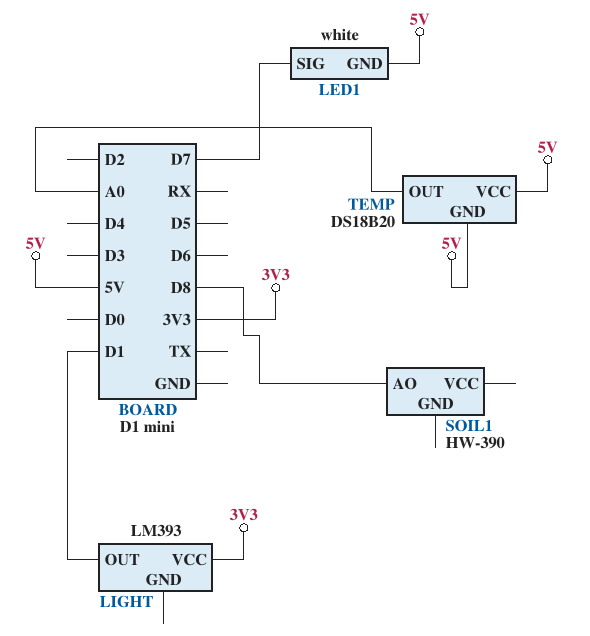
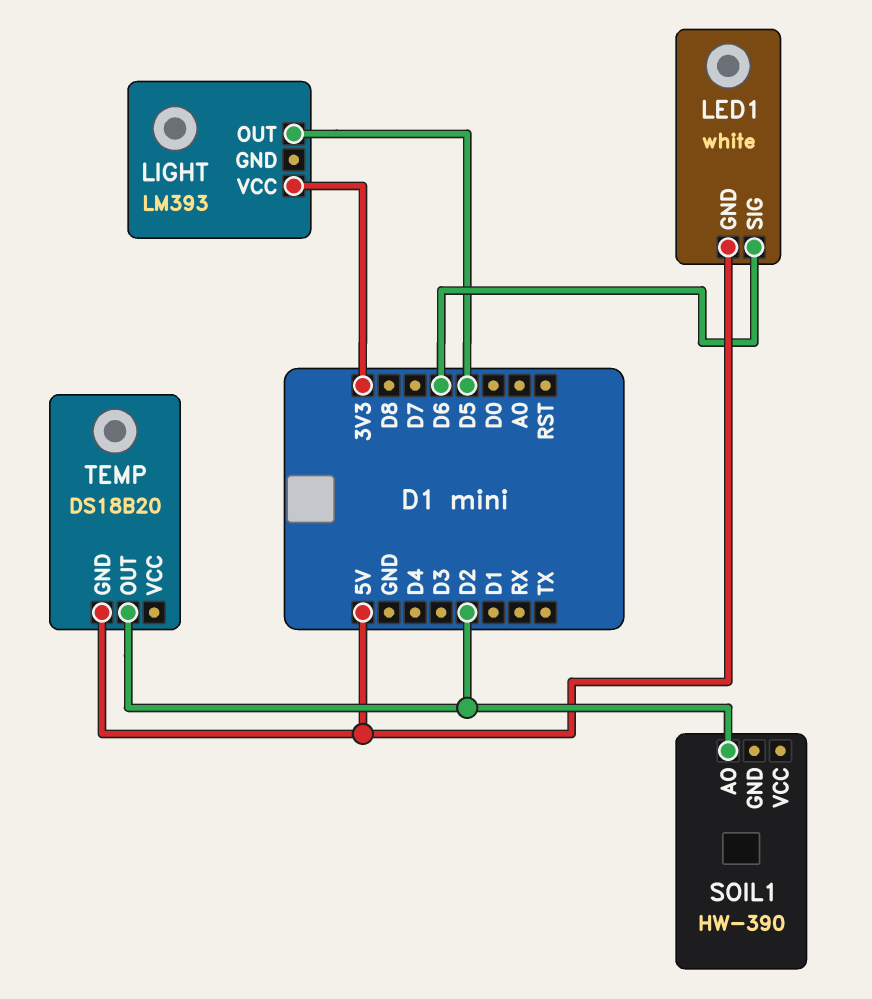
LED1 pin SIG: D7 -> D6
LIGHT pin OUT: D1 -> D5
SOIL1 pin AO: D8 -> D2
TEMP pin OUT: A0 -> D2
TEMP pin VCC: 5V -> none

